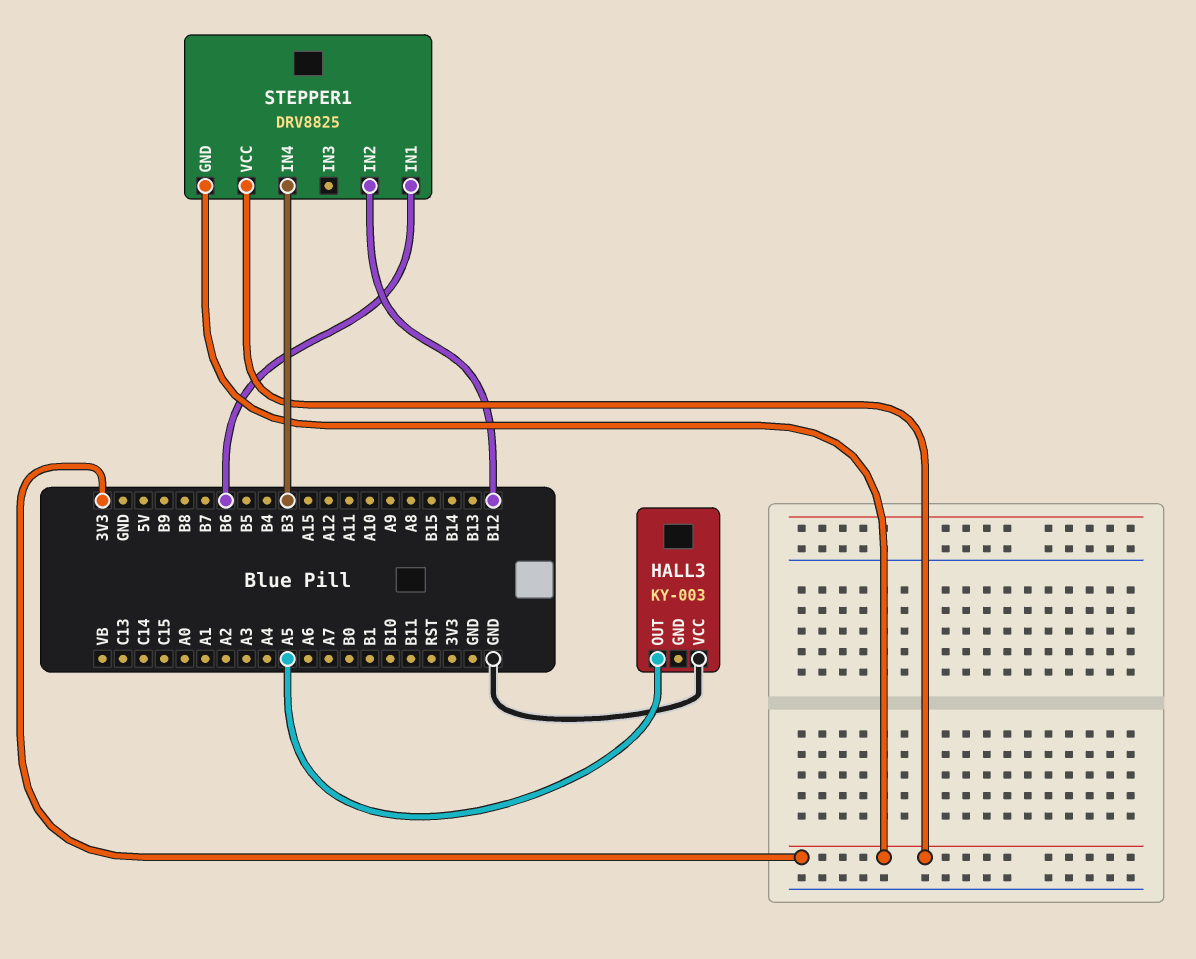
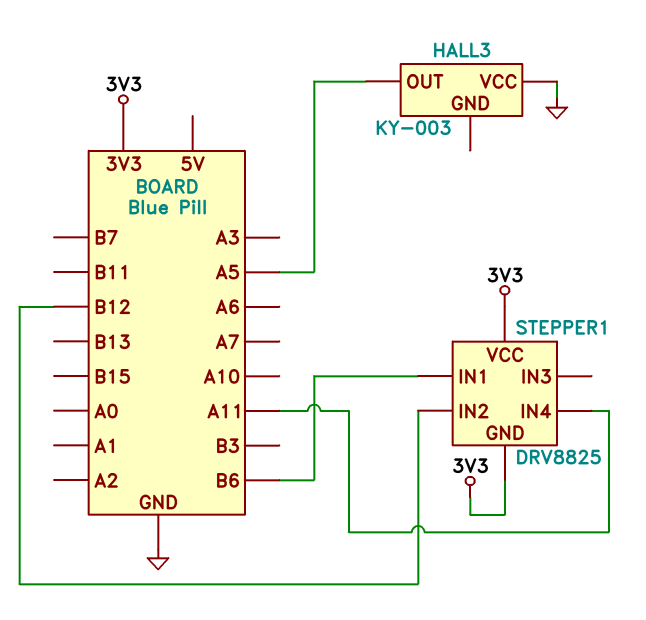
STEPPER1 pin IN4: B3 -> A11

